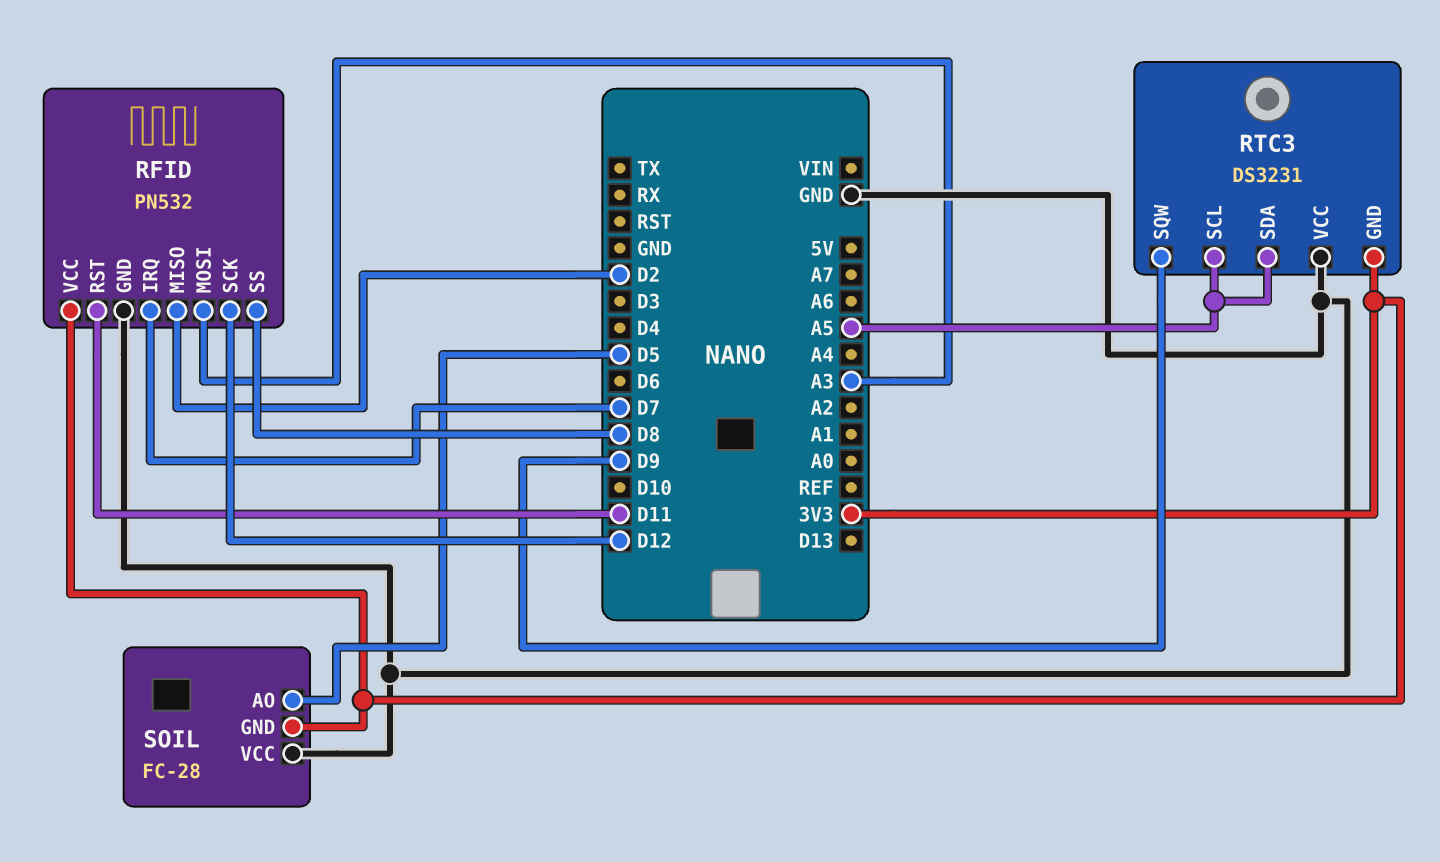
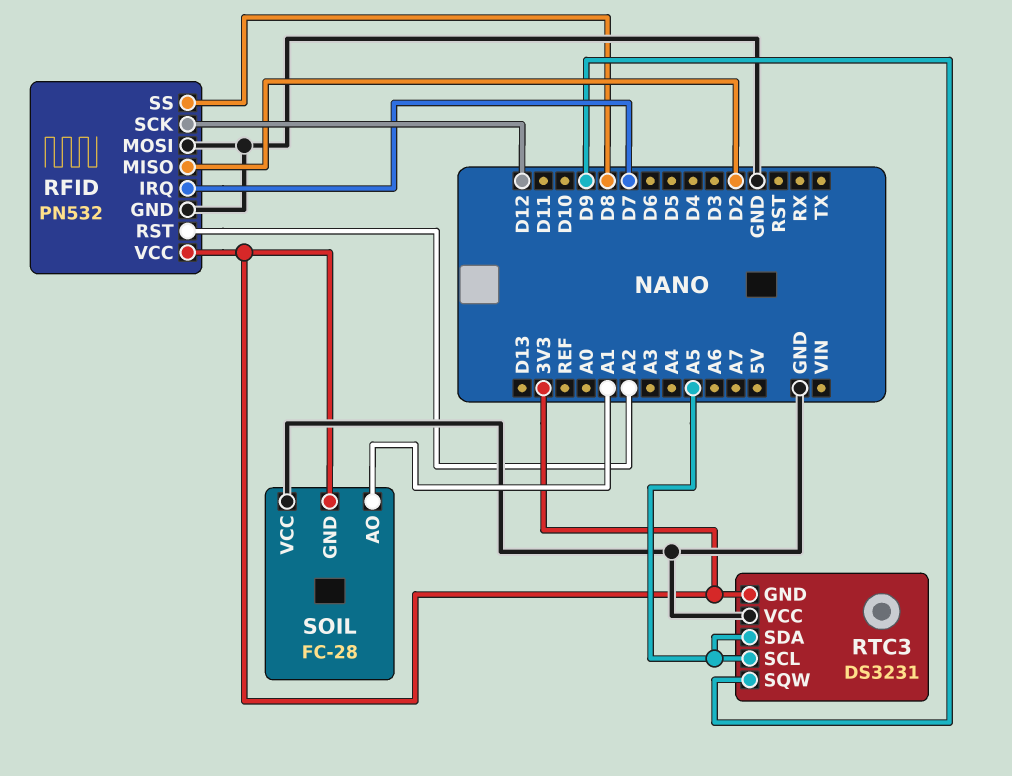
RFID pin MOSI: A3 -> GND
RFID pin RST: D11 -> A2
SOIL pin AO: D5 -> A1

